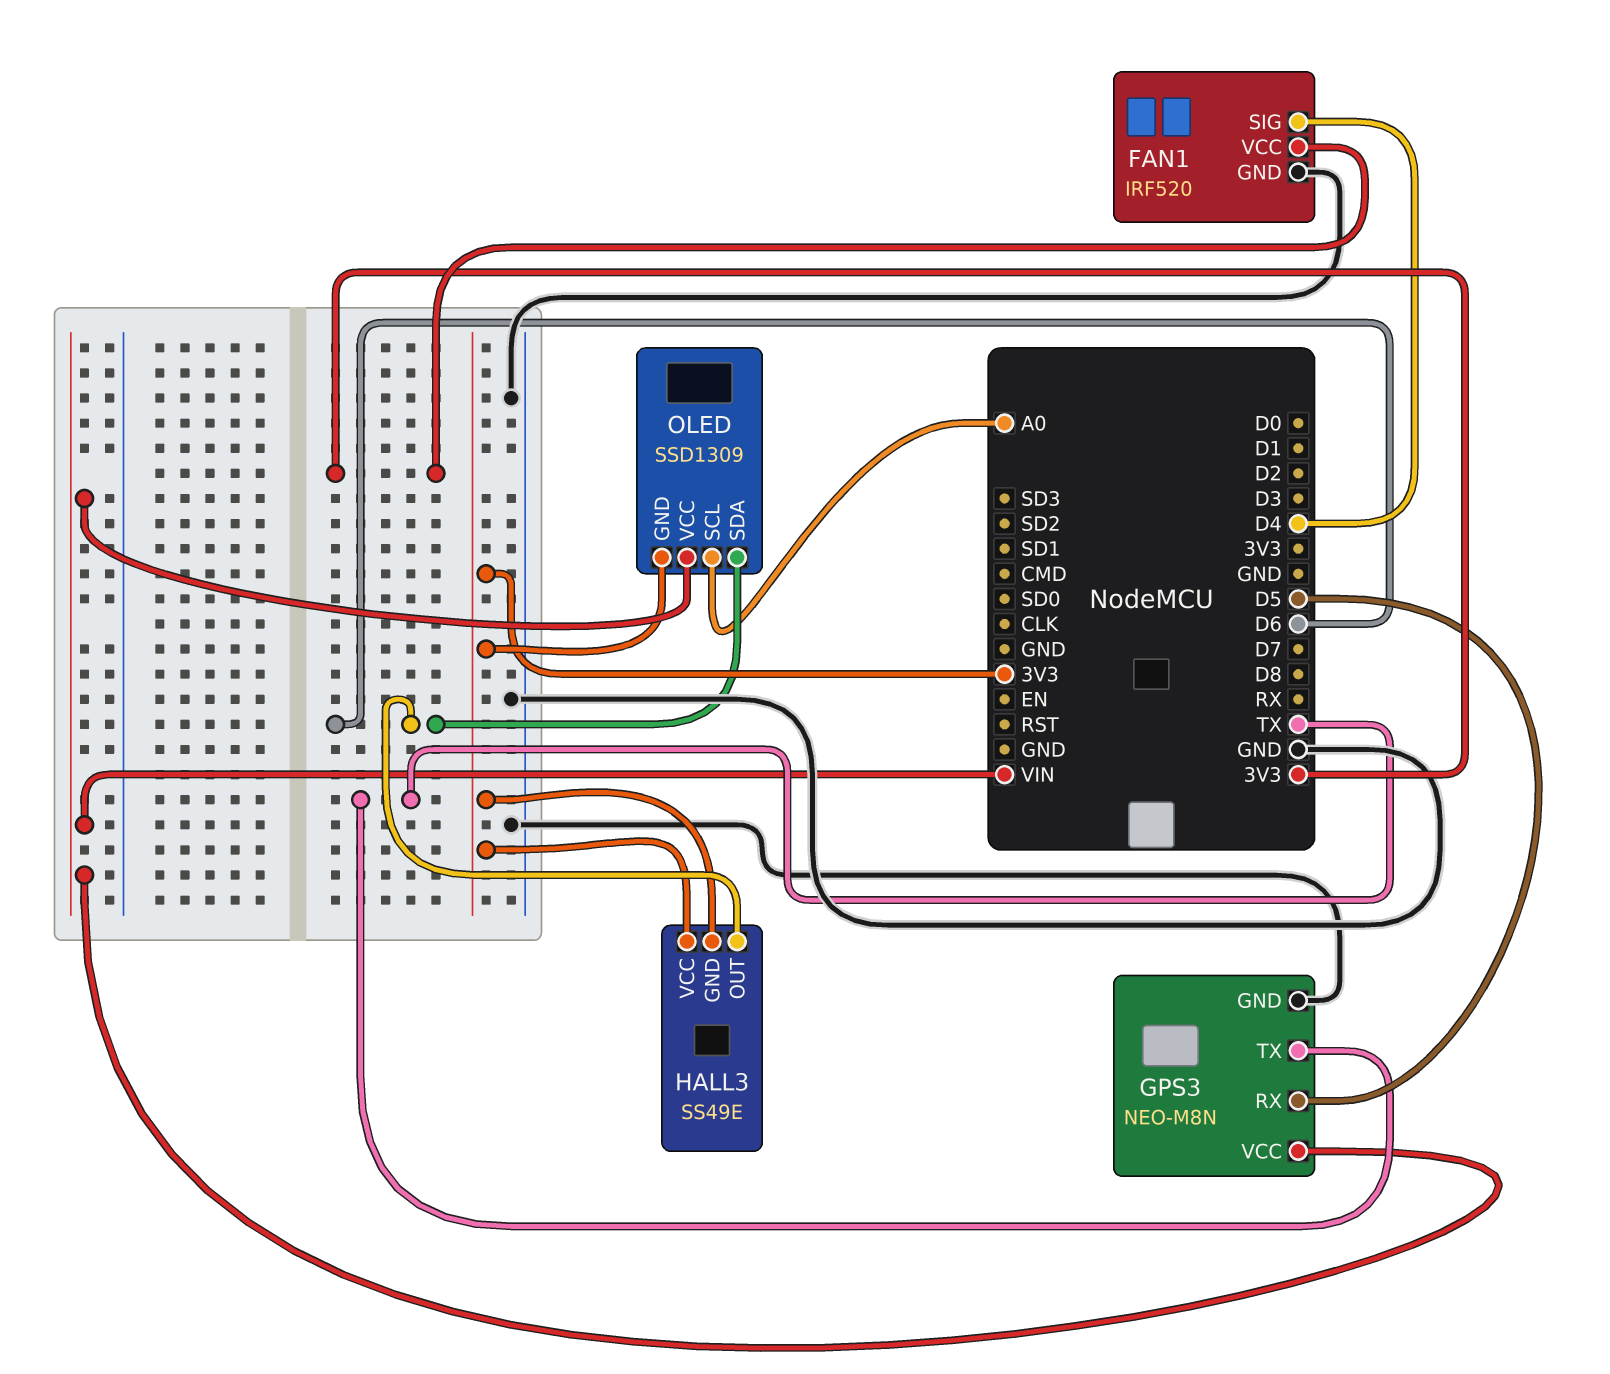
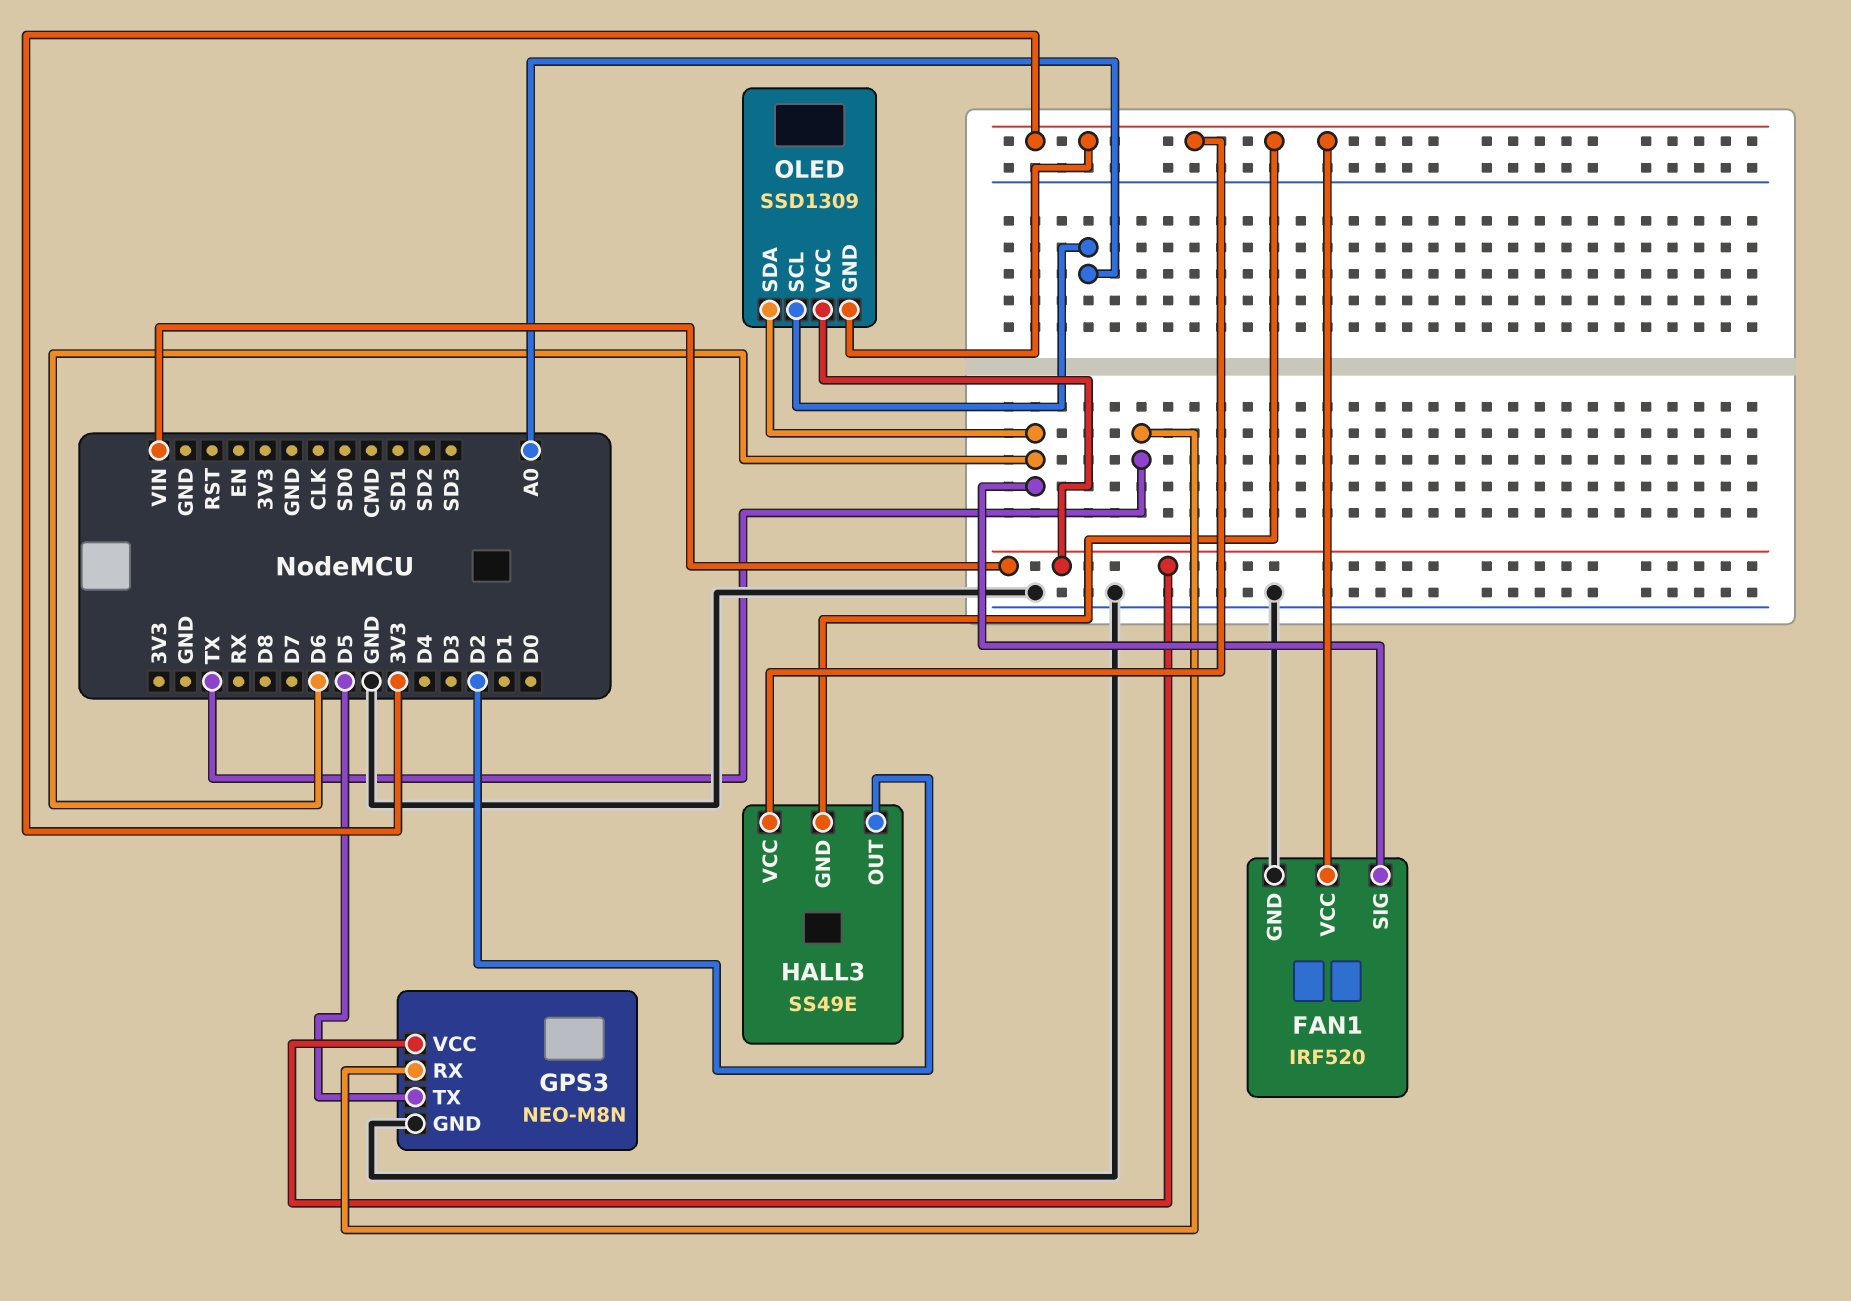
FAN1 pin SIG: D4 -> D6
GPS3 pin RX: D5 -> TX
GPS3 pin TX: TX -> D5
HALL3 pin OUT: D6 -> D2

